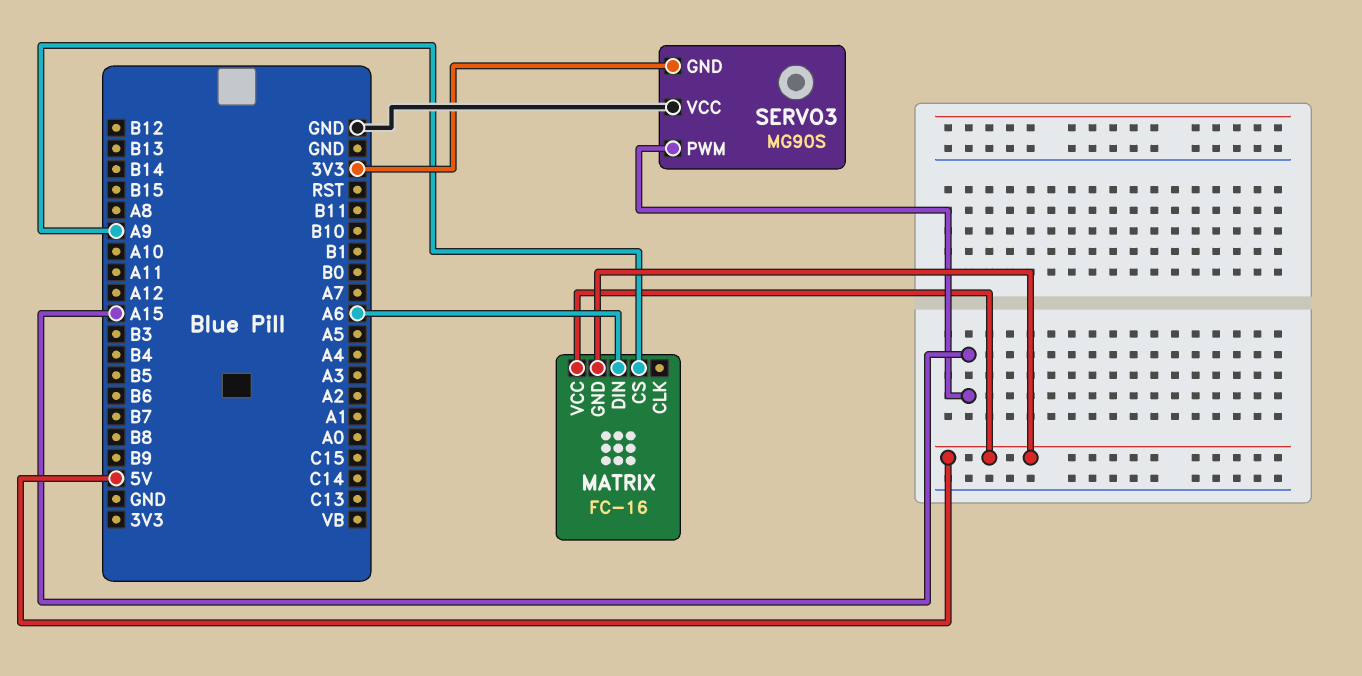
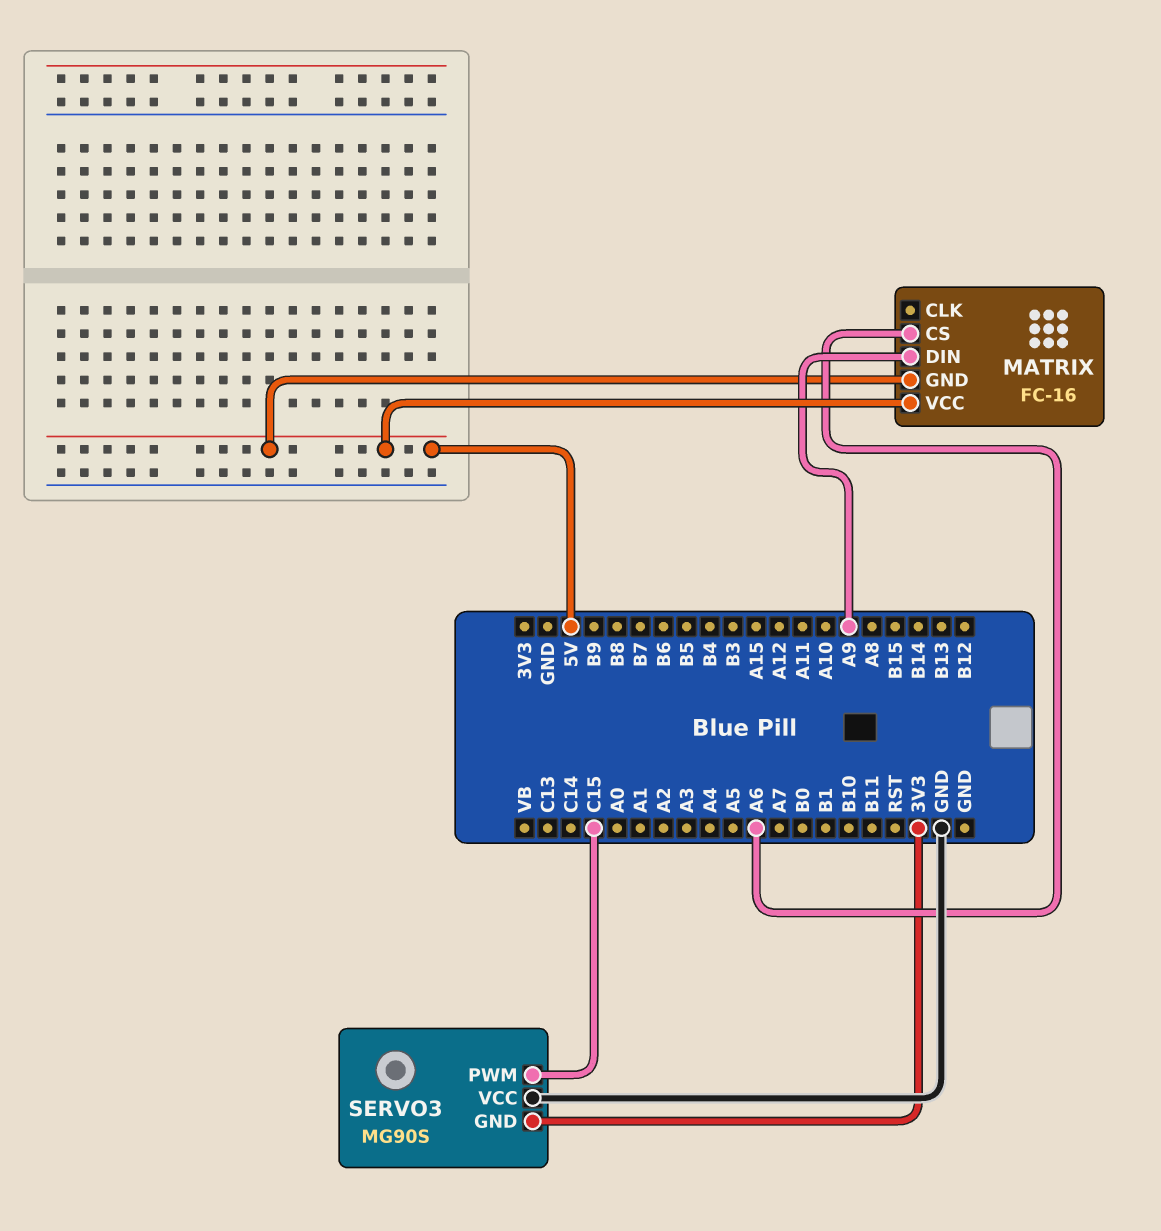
MATRIX pin CS: A9 -> A6
MATRIX pin DIN: A6 -> A9
SERVO3 pin PWM: A15 -> C15

